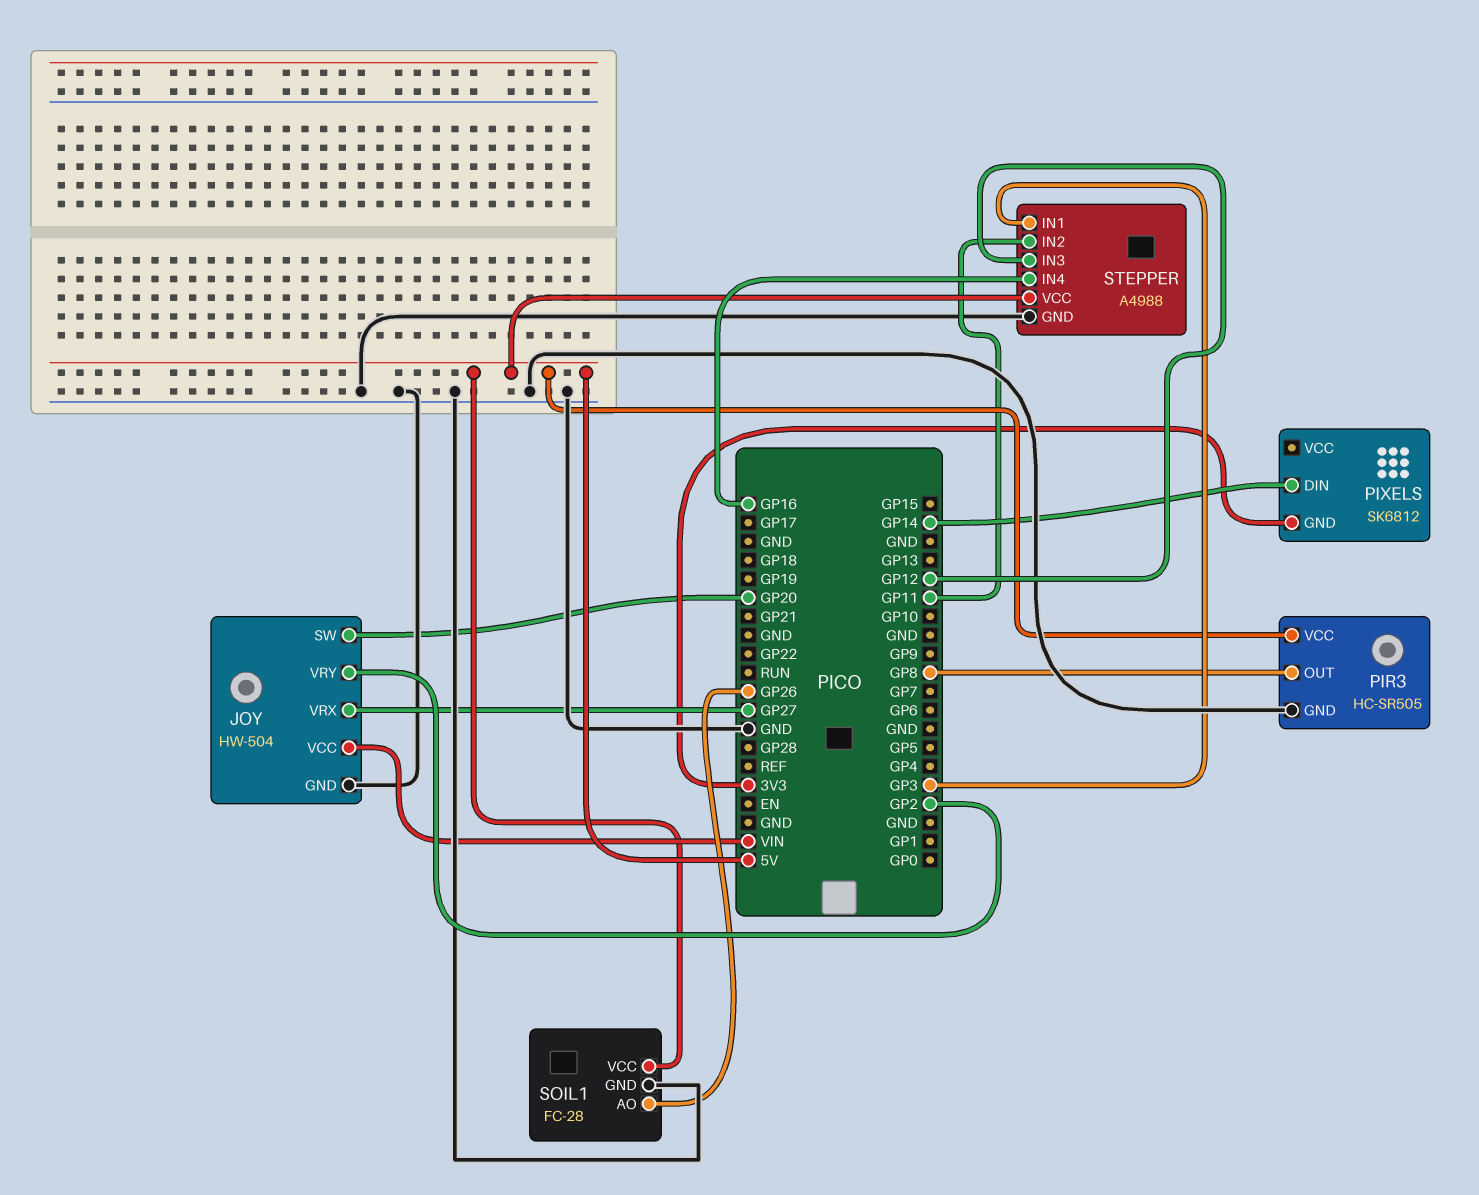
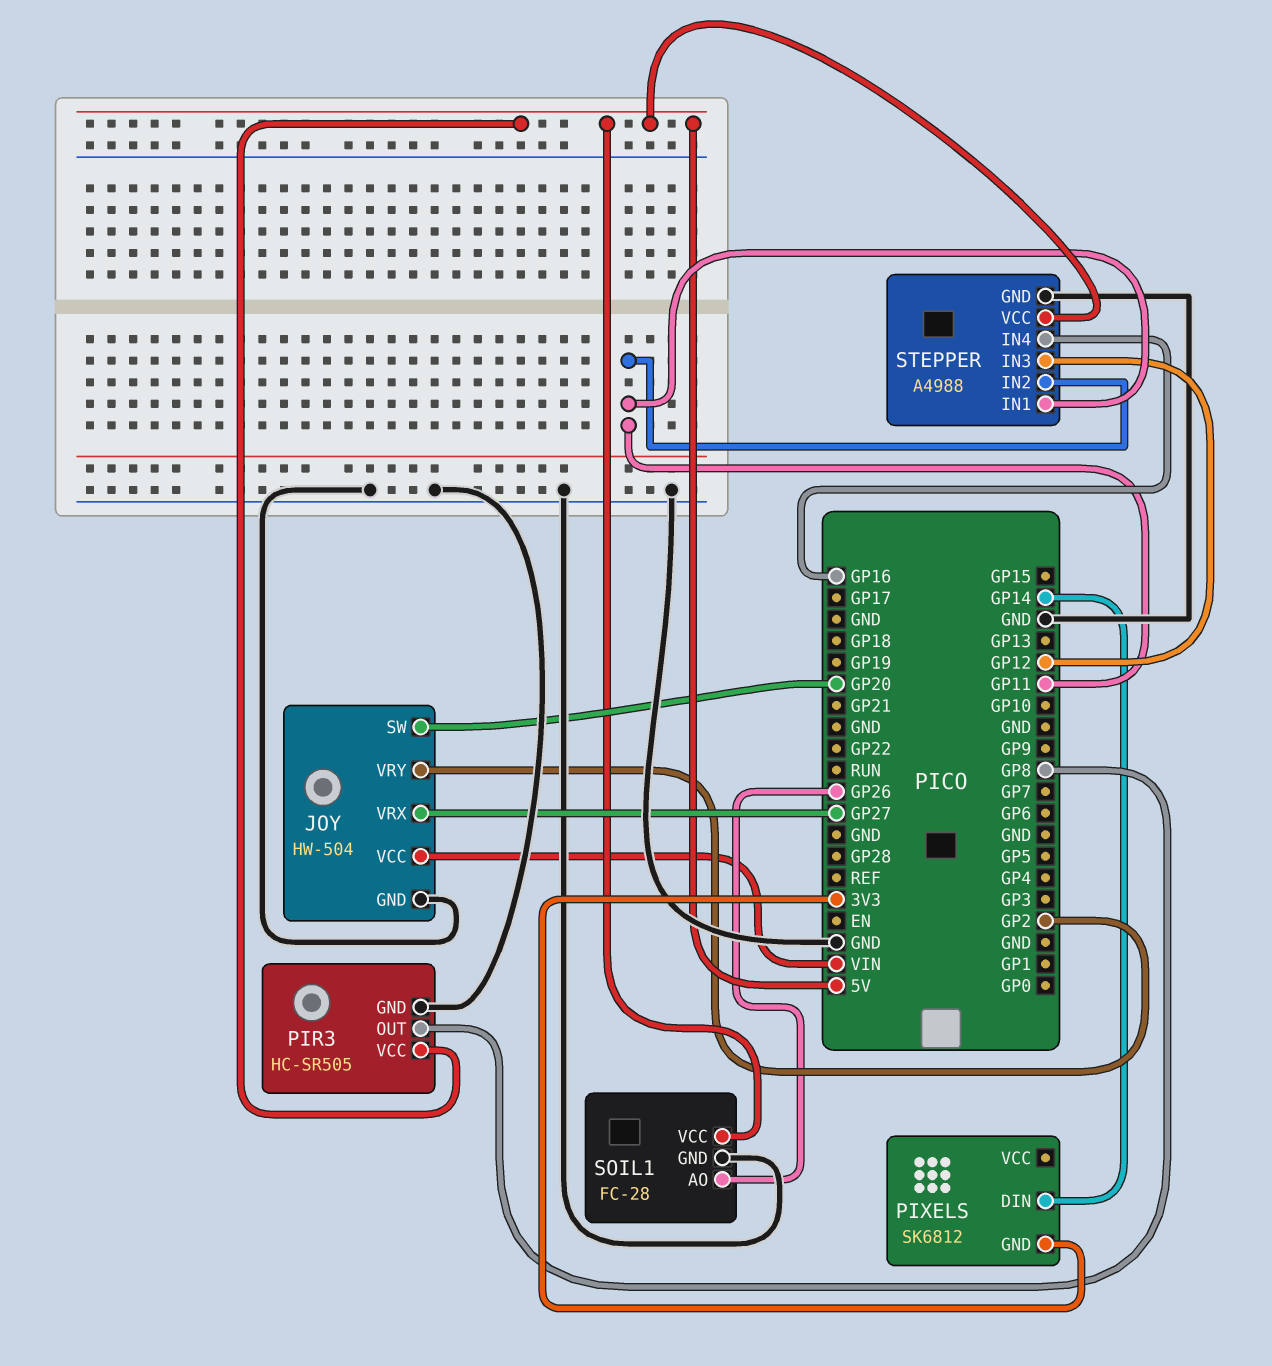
STEPPER pin IN1: GP3 -> GP11

